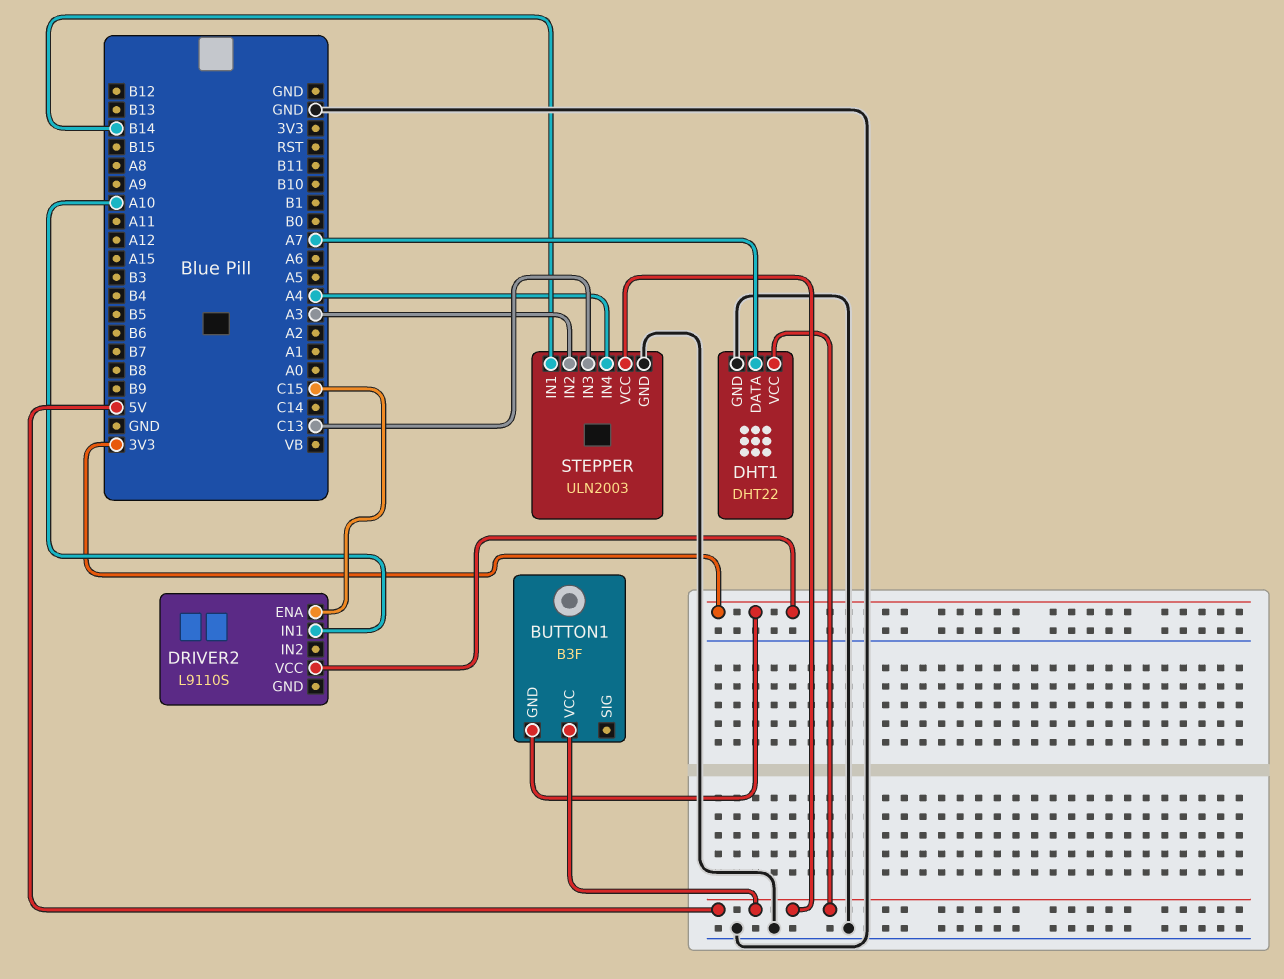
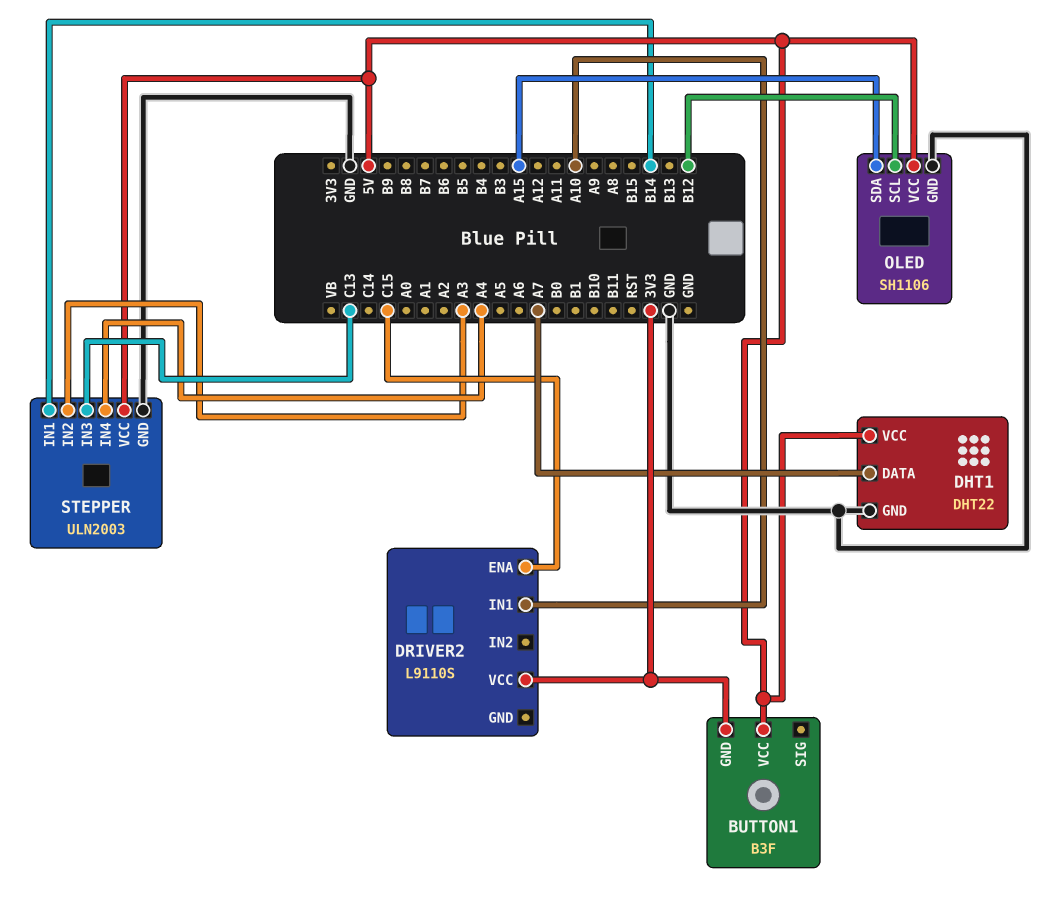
OLED: none -> SH1106
OLED pin GND: none -> GND
OLED pin SCL: none -> B12
OLED pin SDA: none -> A15
OLED pin VCC: none -> 5V

